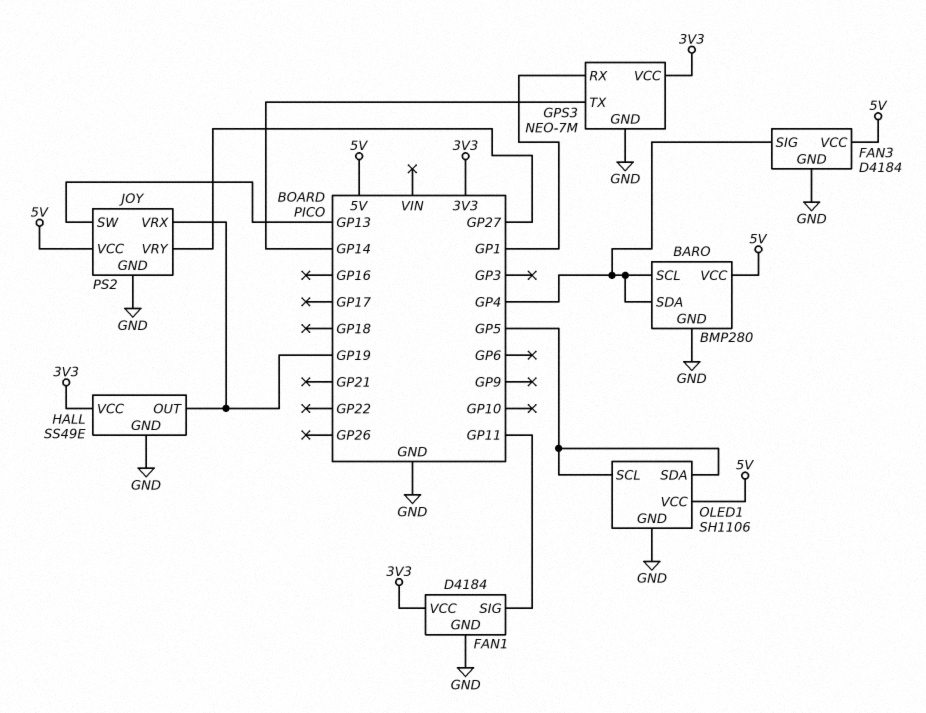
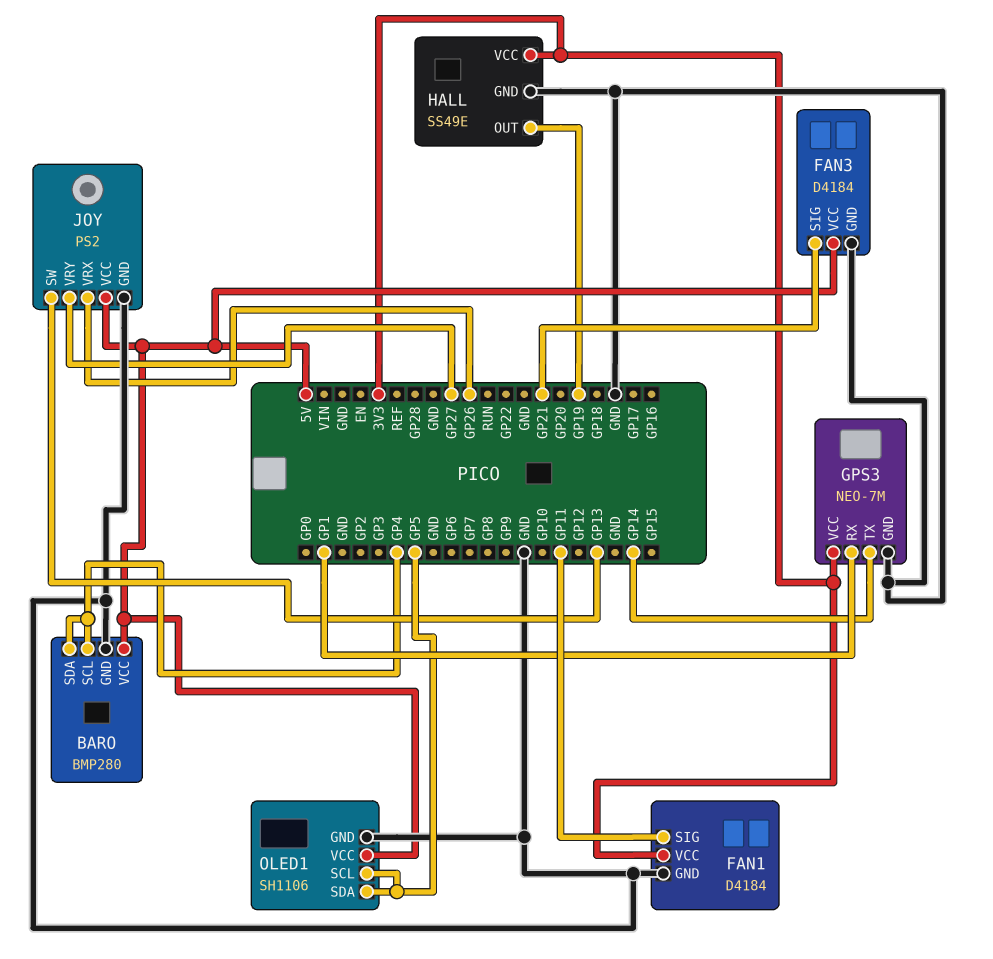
FAN3 pin SIG: GP4 -> GP21
JOY pin VRX: GP19 -> GP26

